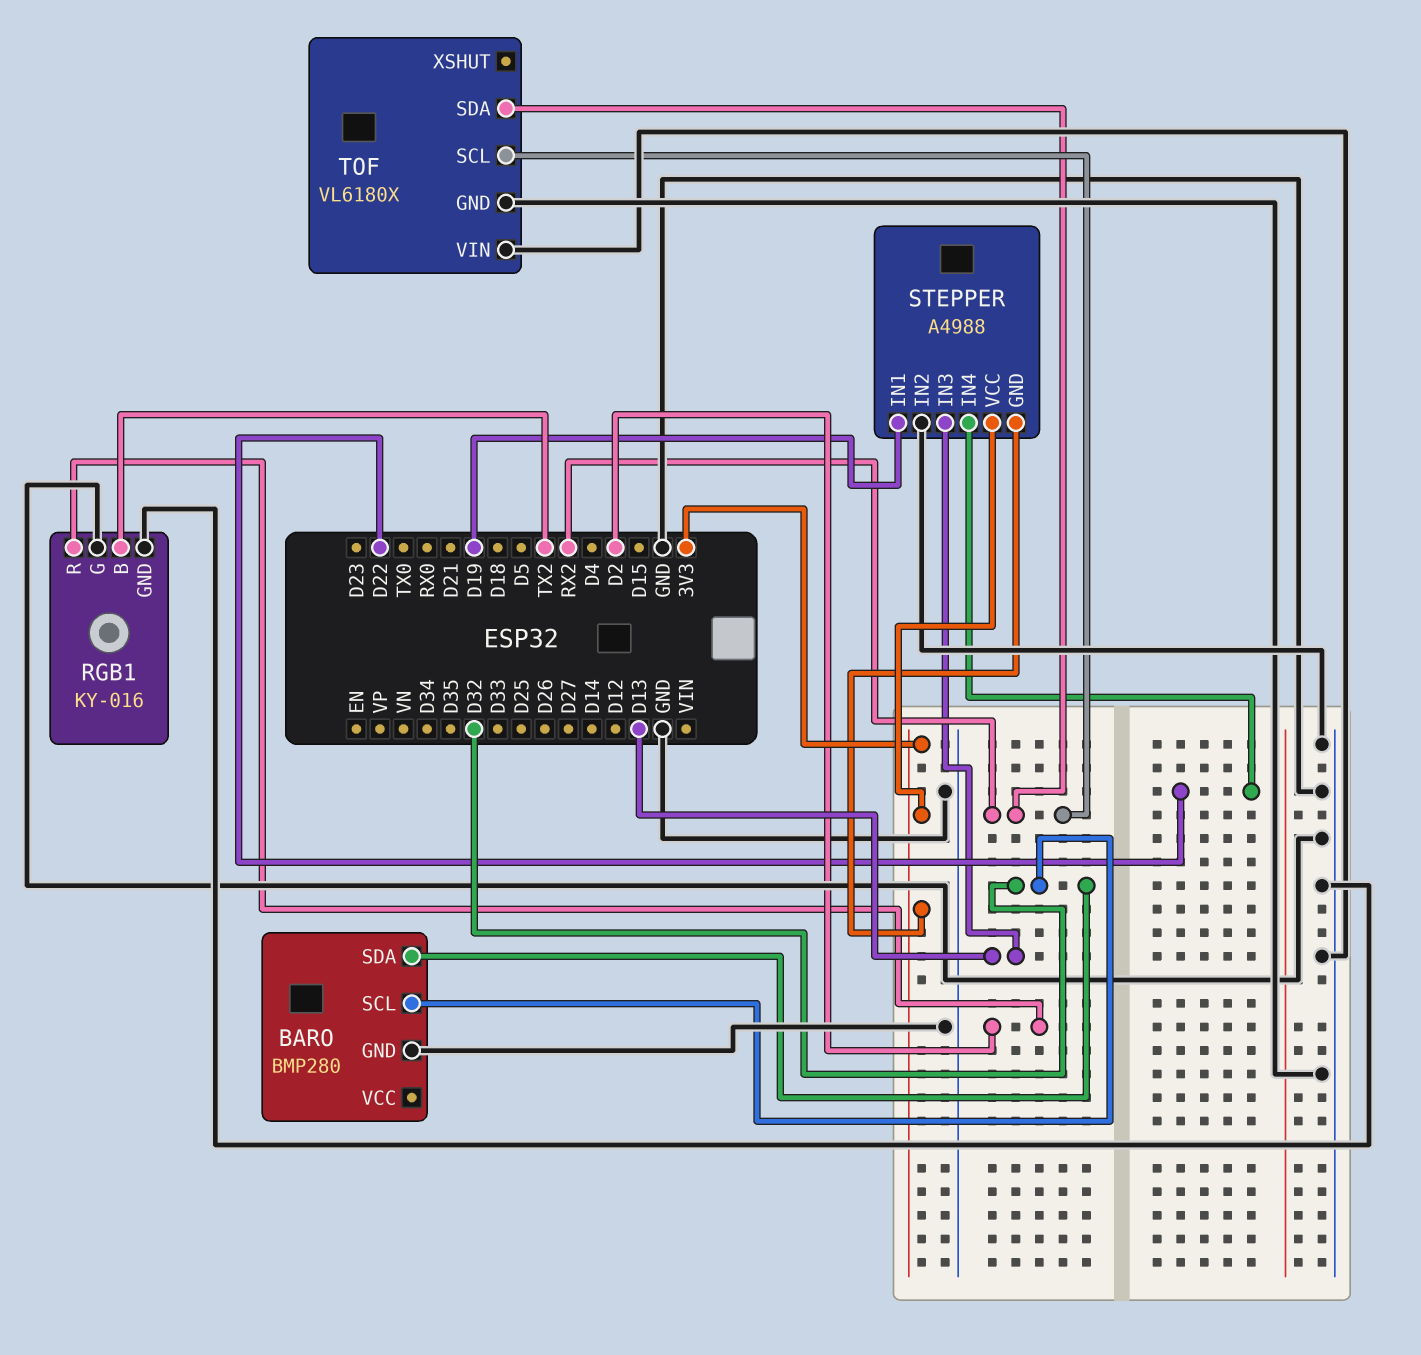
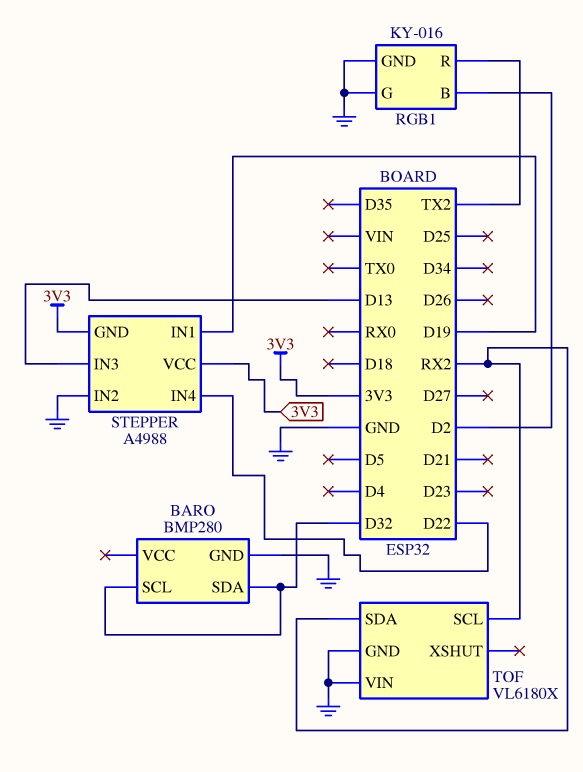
RGB1 pin B: TX2 -> D2
RGB1 pin R: D2 -> TX2

